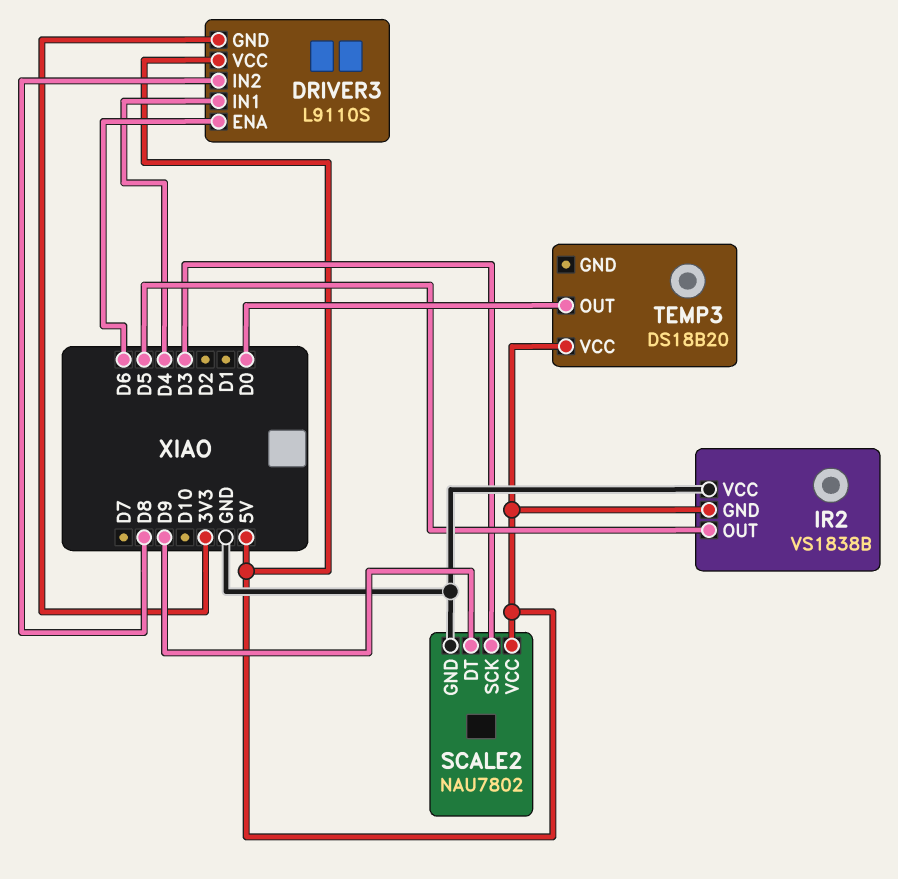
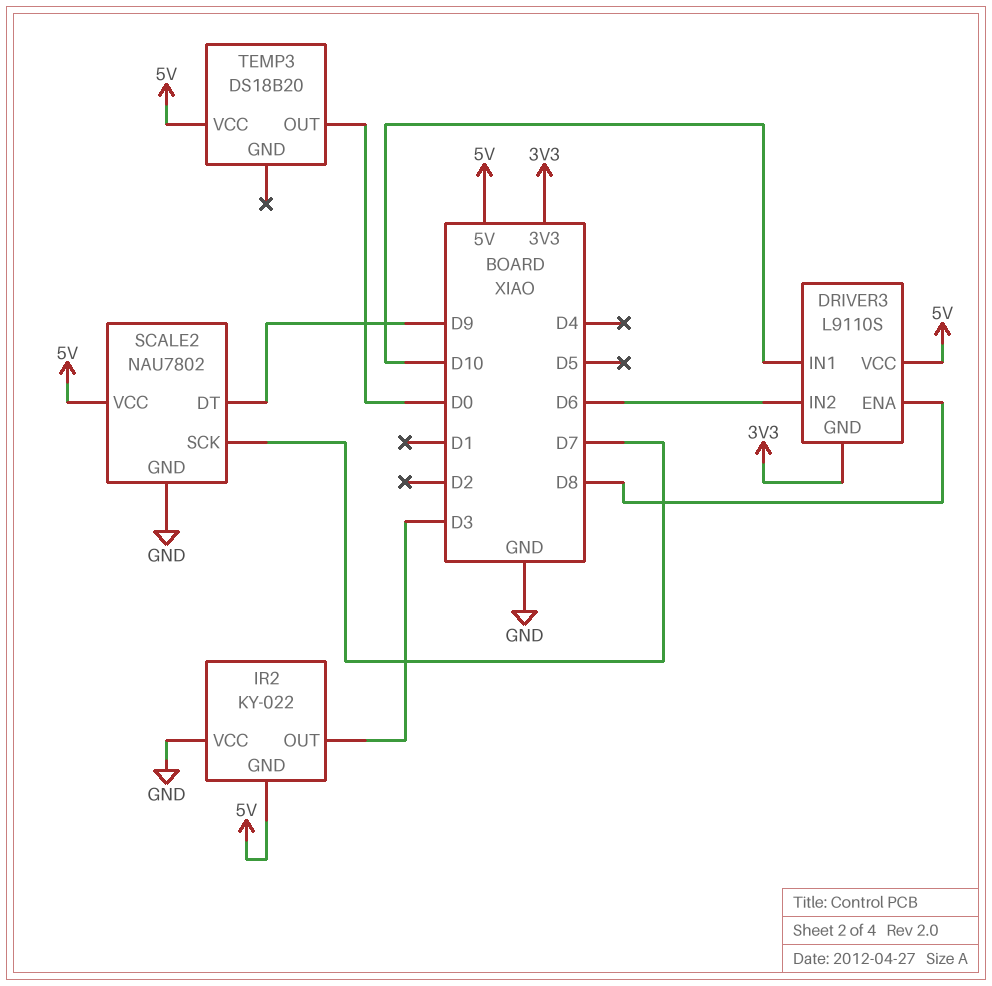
DRIVER3 pin ENA: D6 -> D8
DRIVER3 pin IN1: D4 -> D10
DRIVER3 pin IN2: D8 -> D6
IR2: VS1838B -> KY-022
IR2 pin OUT: D5 -> D3
SCALE2 pin SCK: D3 -> D7

